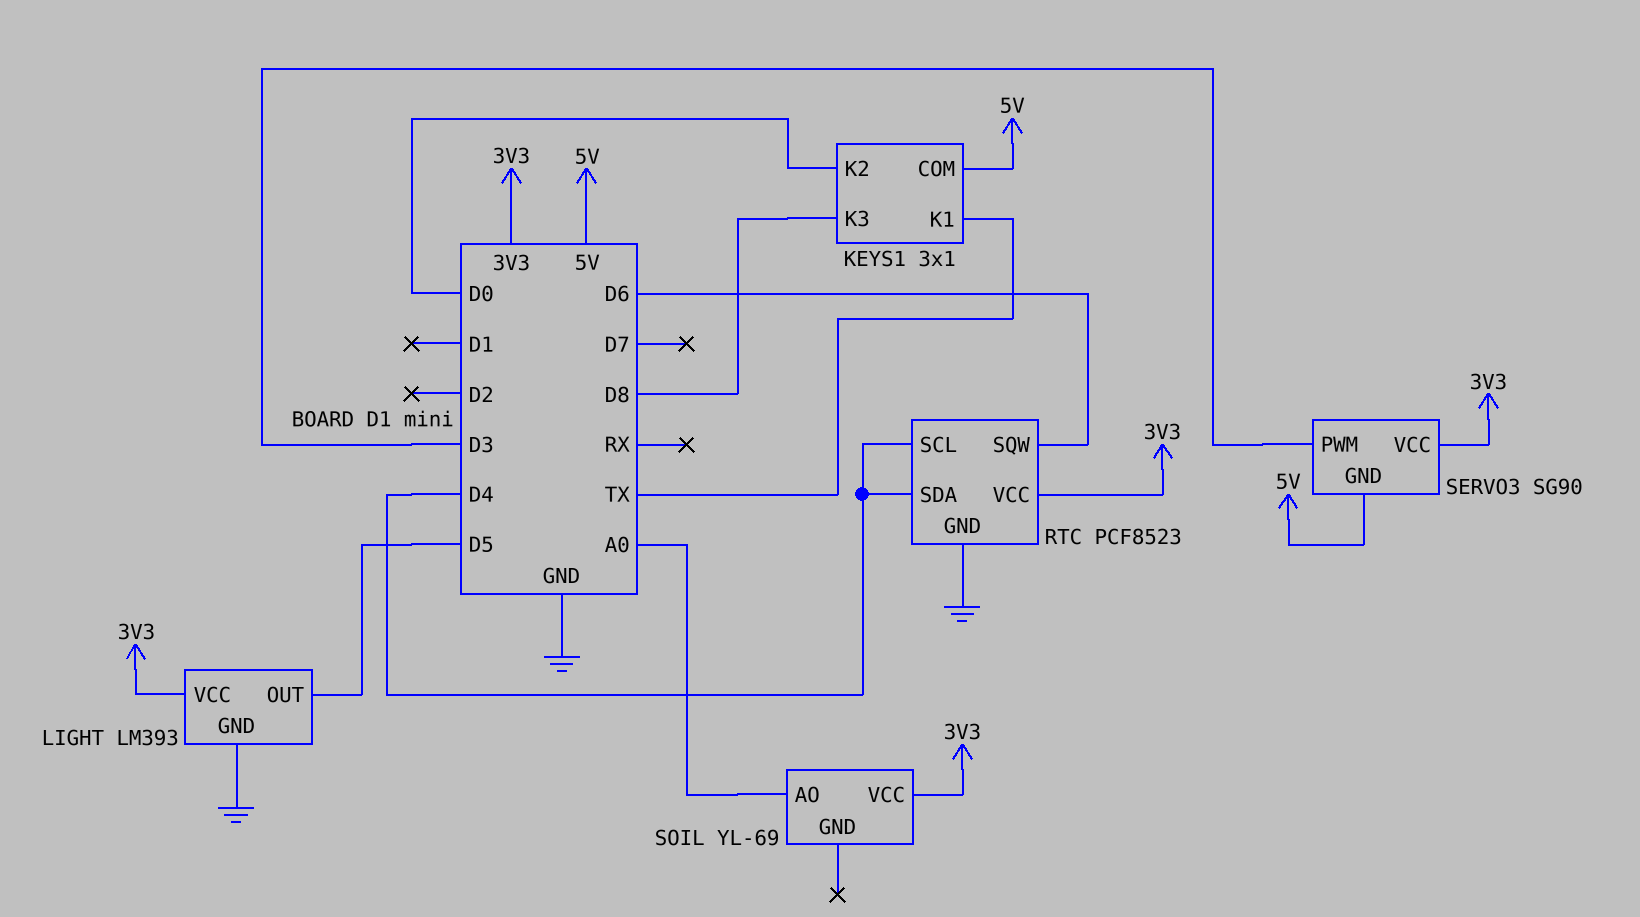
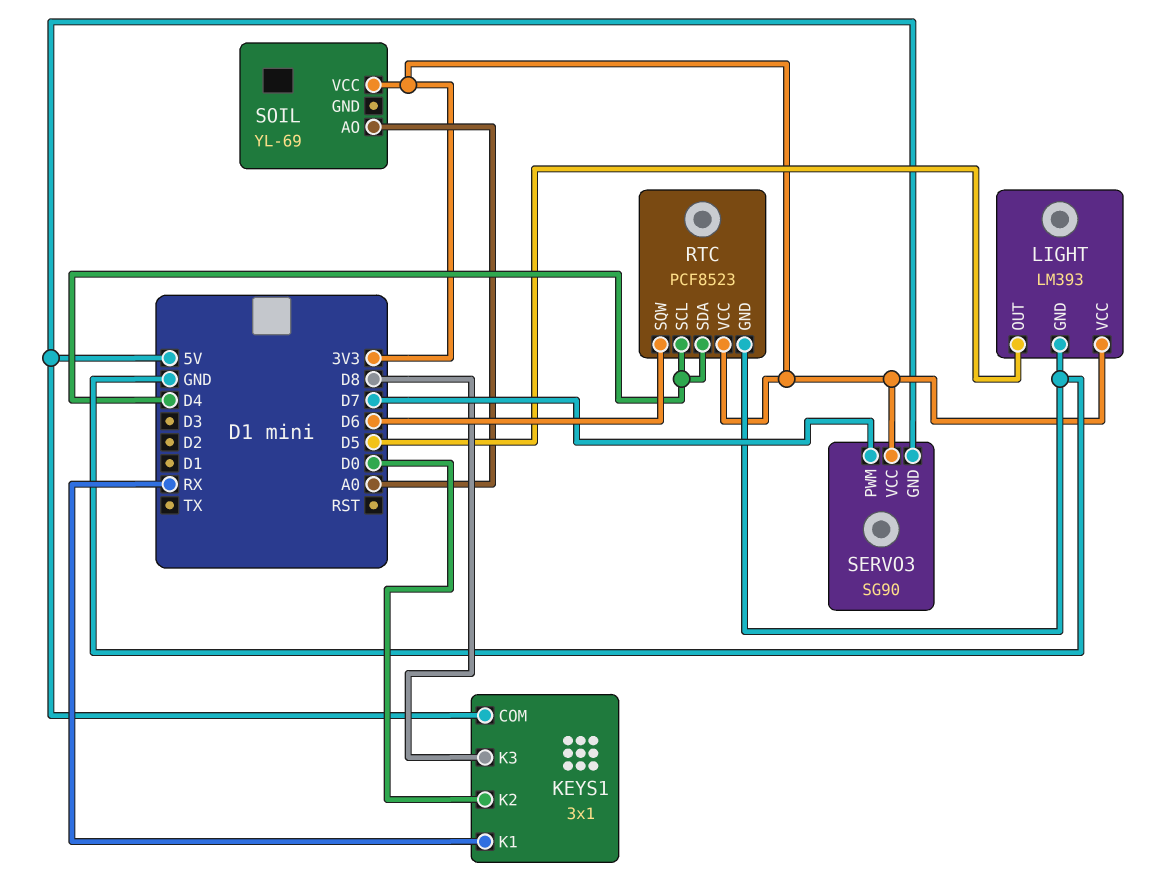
KEYS1 pin K1: TX -> RX
SERVO3 pin PWM: D3 -> D7

